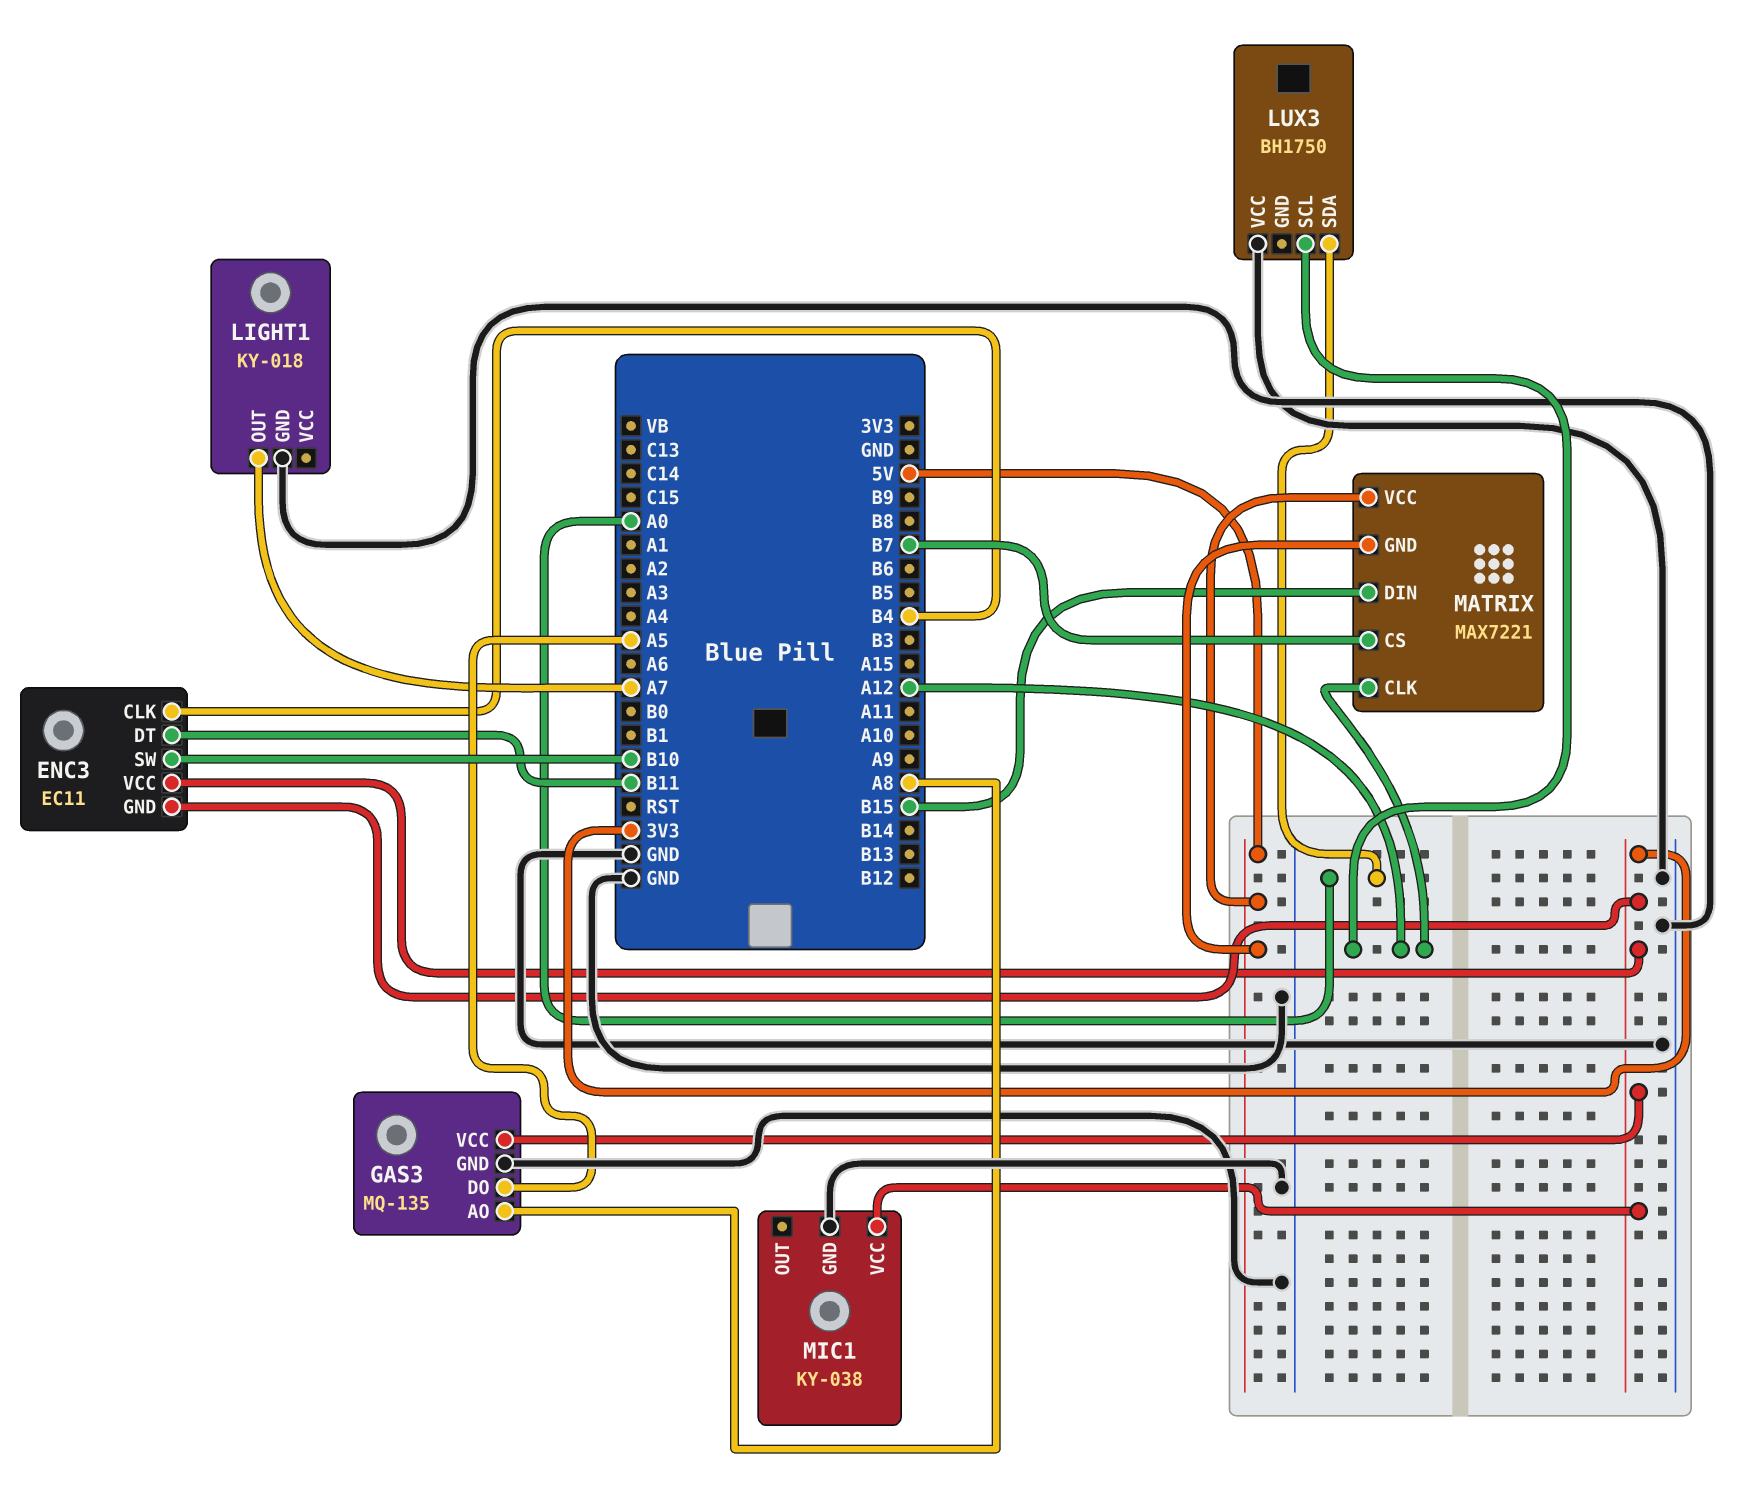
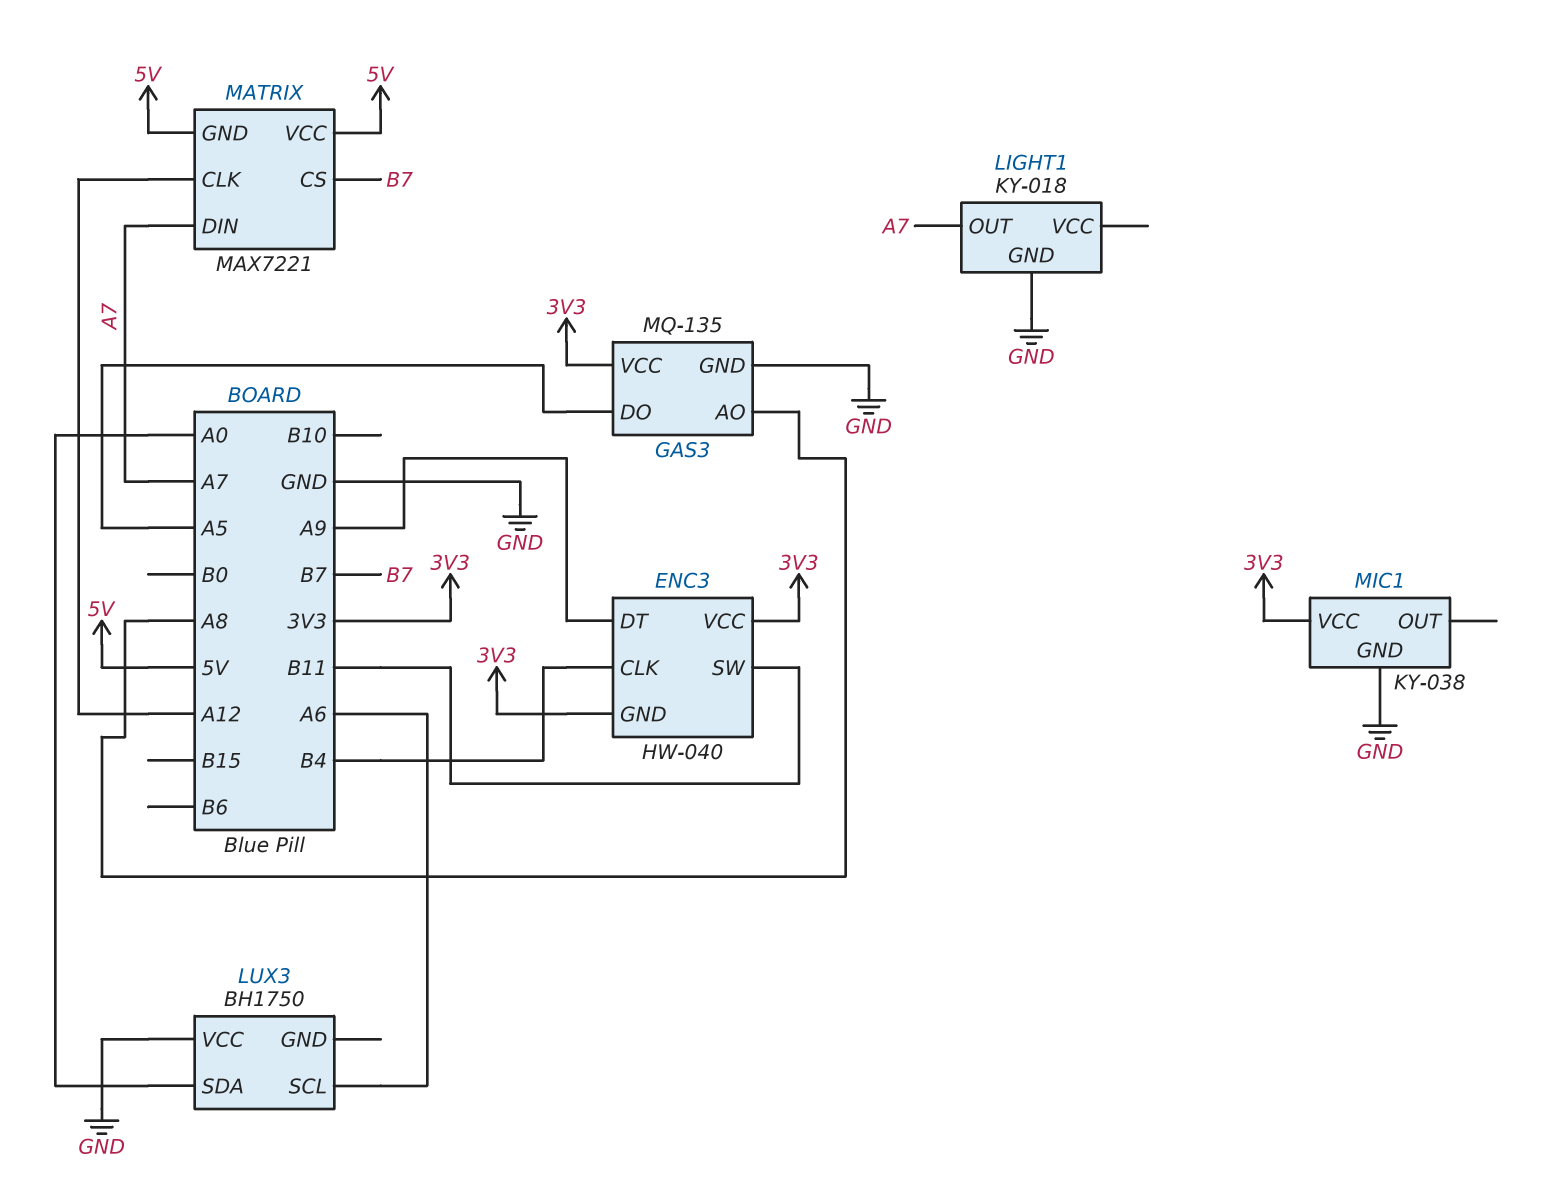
ENC3: EC11 -> HW-040
ENC3 pin DT: B11 -> A9
ENC3 pin SW: B10 -> B11
LUX3 pin SCL: A12 -> A6
MATRIX pin DIN: B15 -> A7

